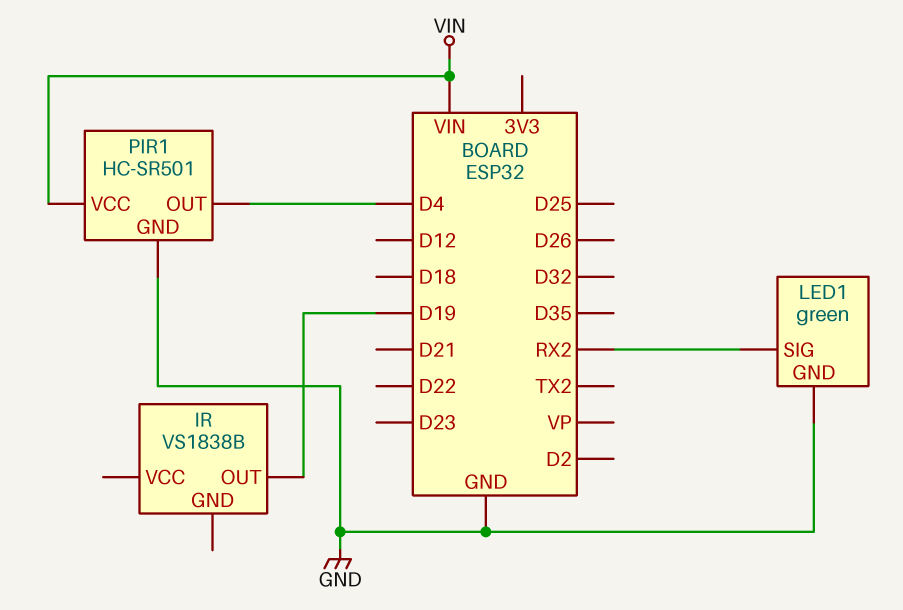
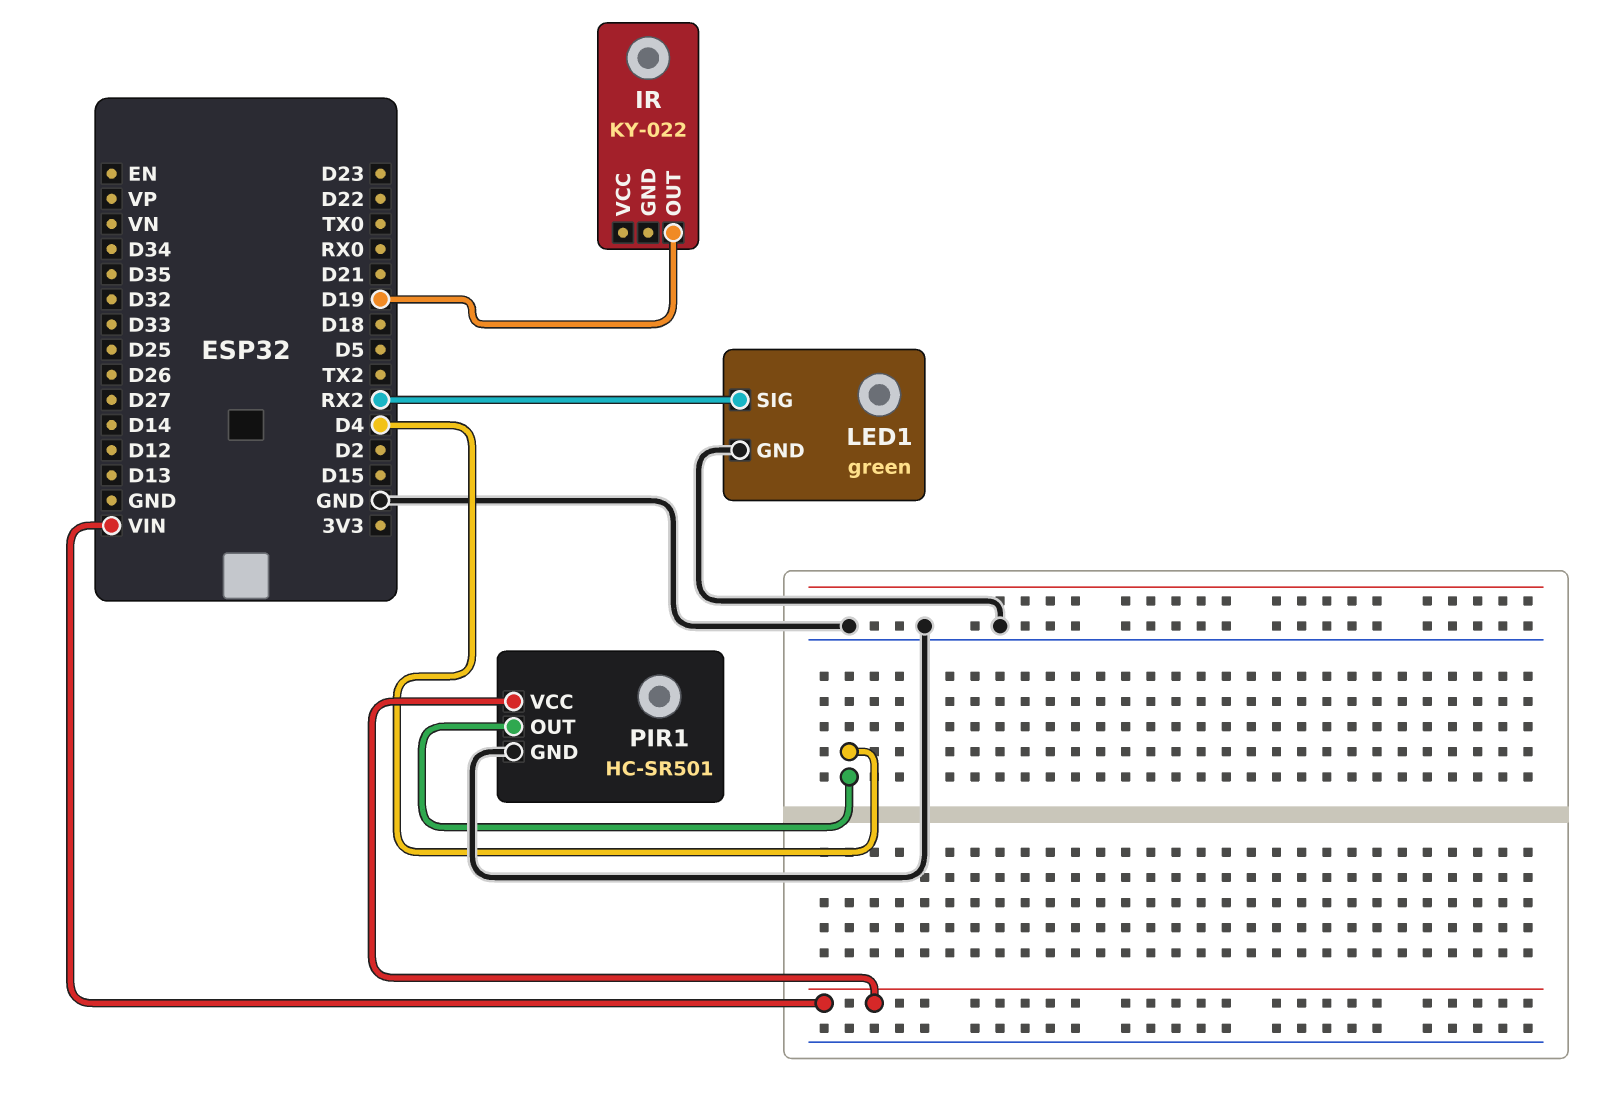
IR: VS1838B -> KY-022

